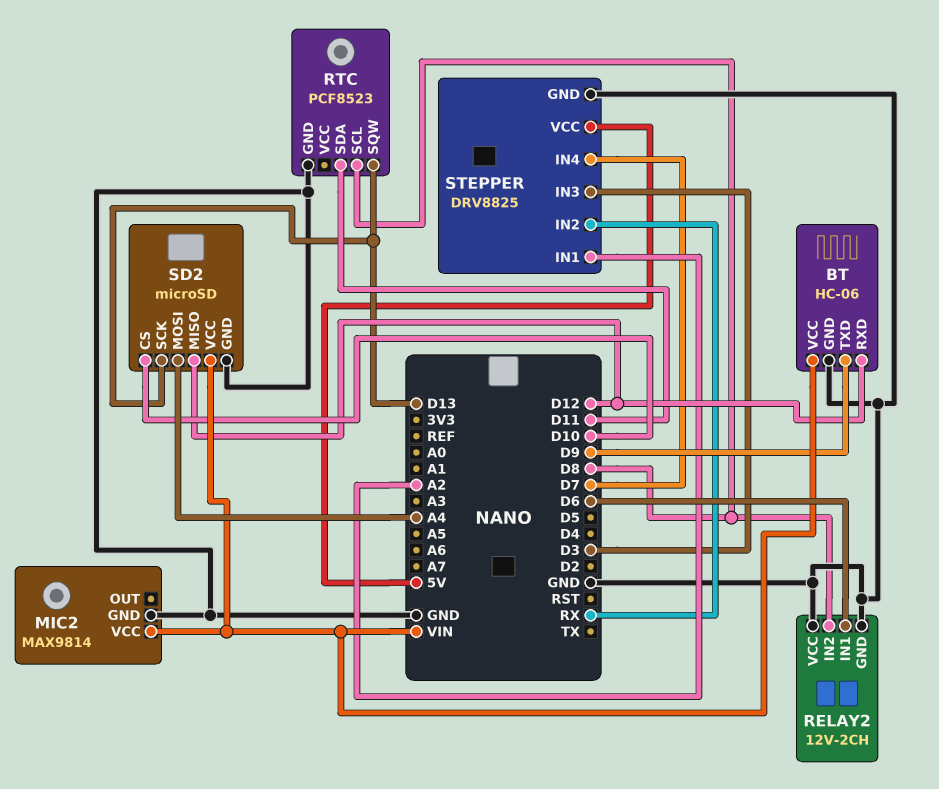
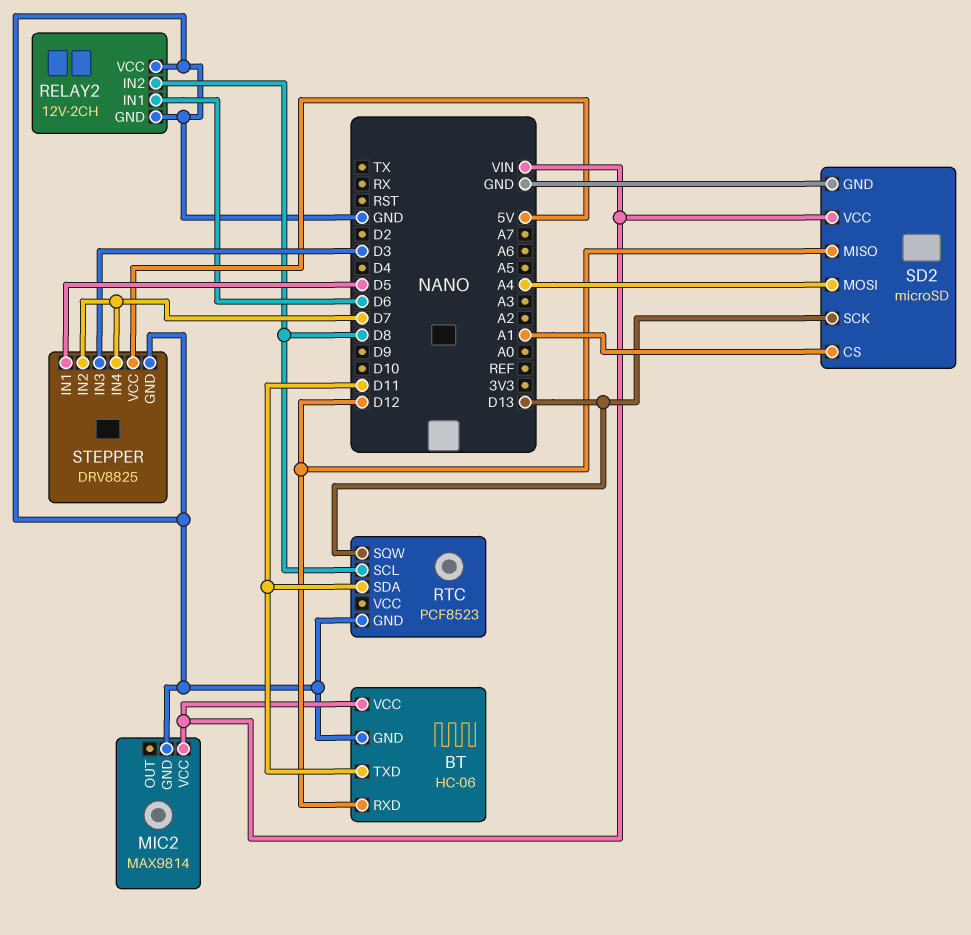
BT pin TXD: D9 -> D11
SD2 pin CS: D10 -> A1
STEPPER pin IN1: A2 -> D5
STEPPER pin IN2: RX -> D7

